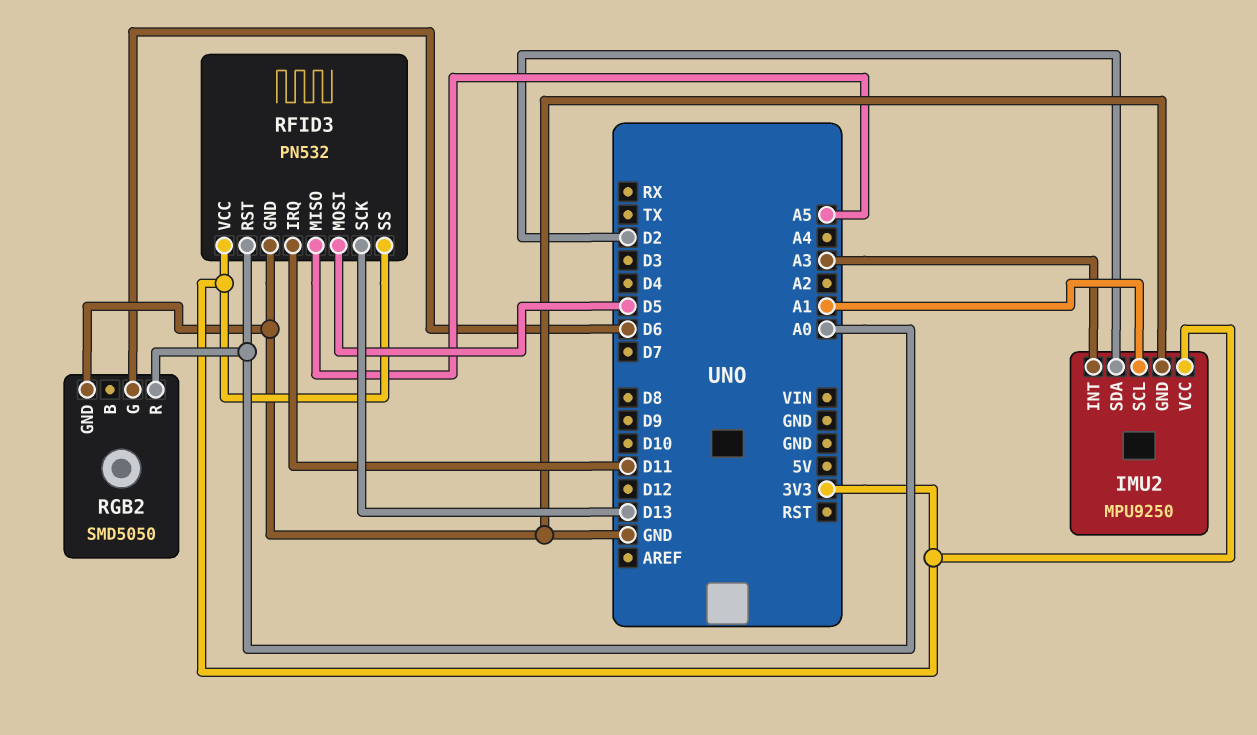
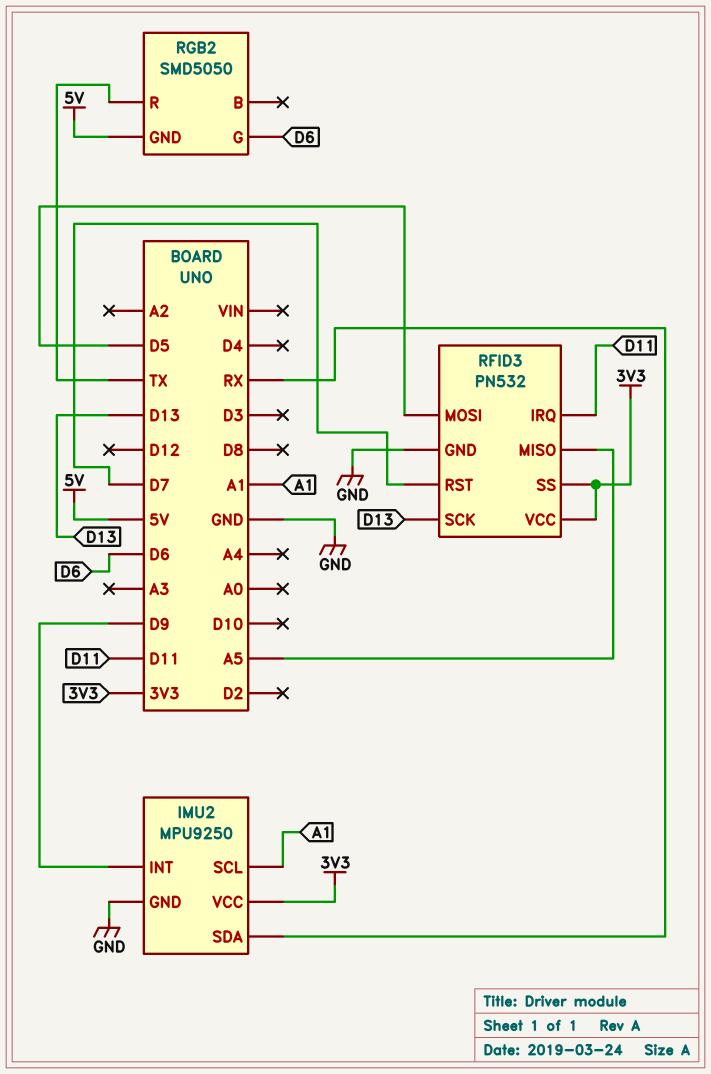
IMU2 pin INT: A3 -> D9
IMU2 pin SDA: D2 -> RX
RFID3 pin RST: A0 -> D7
RGB2 pin GND: GND -> 5V
RGB2 pin R: A0 -> TX

